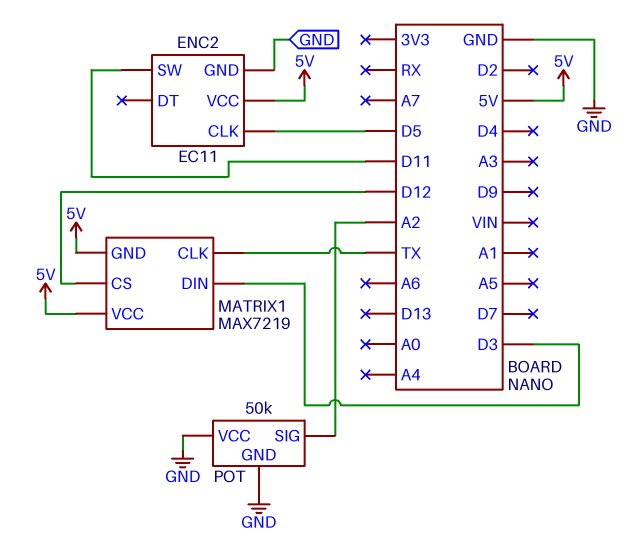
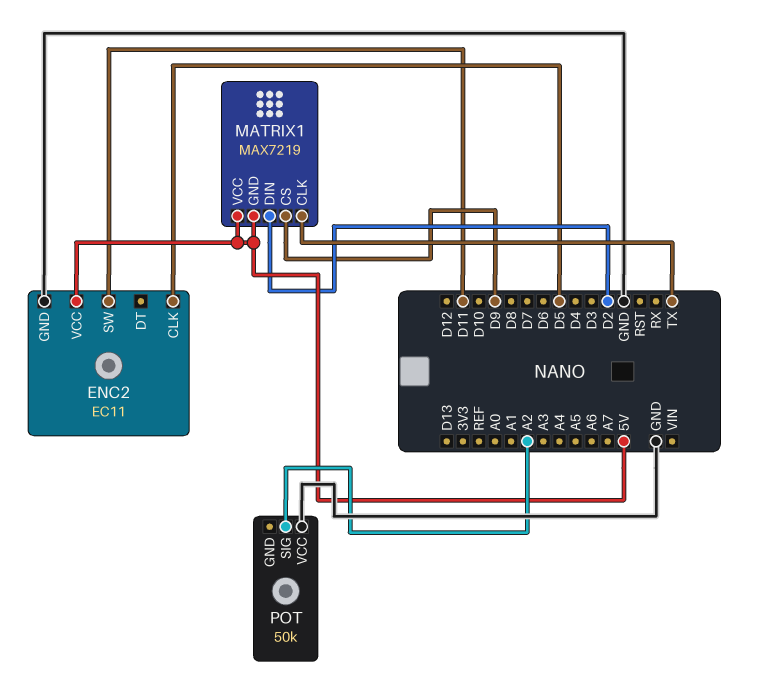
MATRIX1 pin CS: D12 -> D9
MATRIX1 pin DIN: D3 -> D2
POT pin GND: GND -> none

